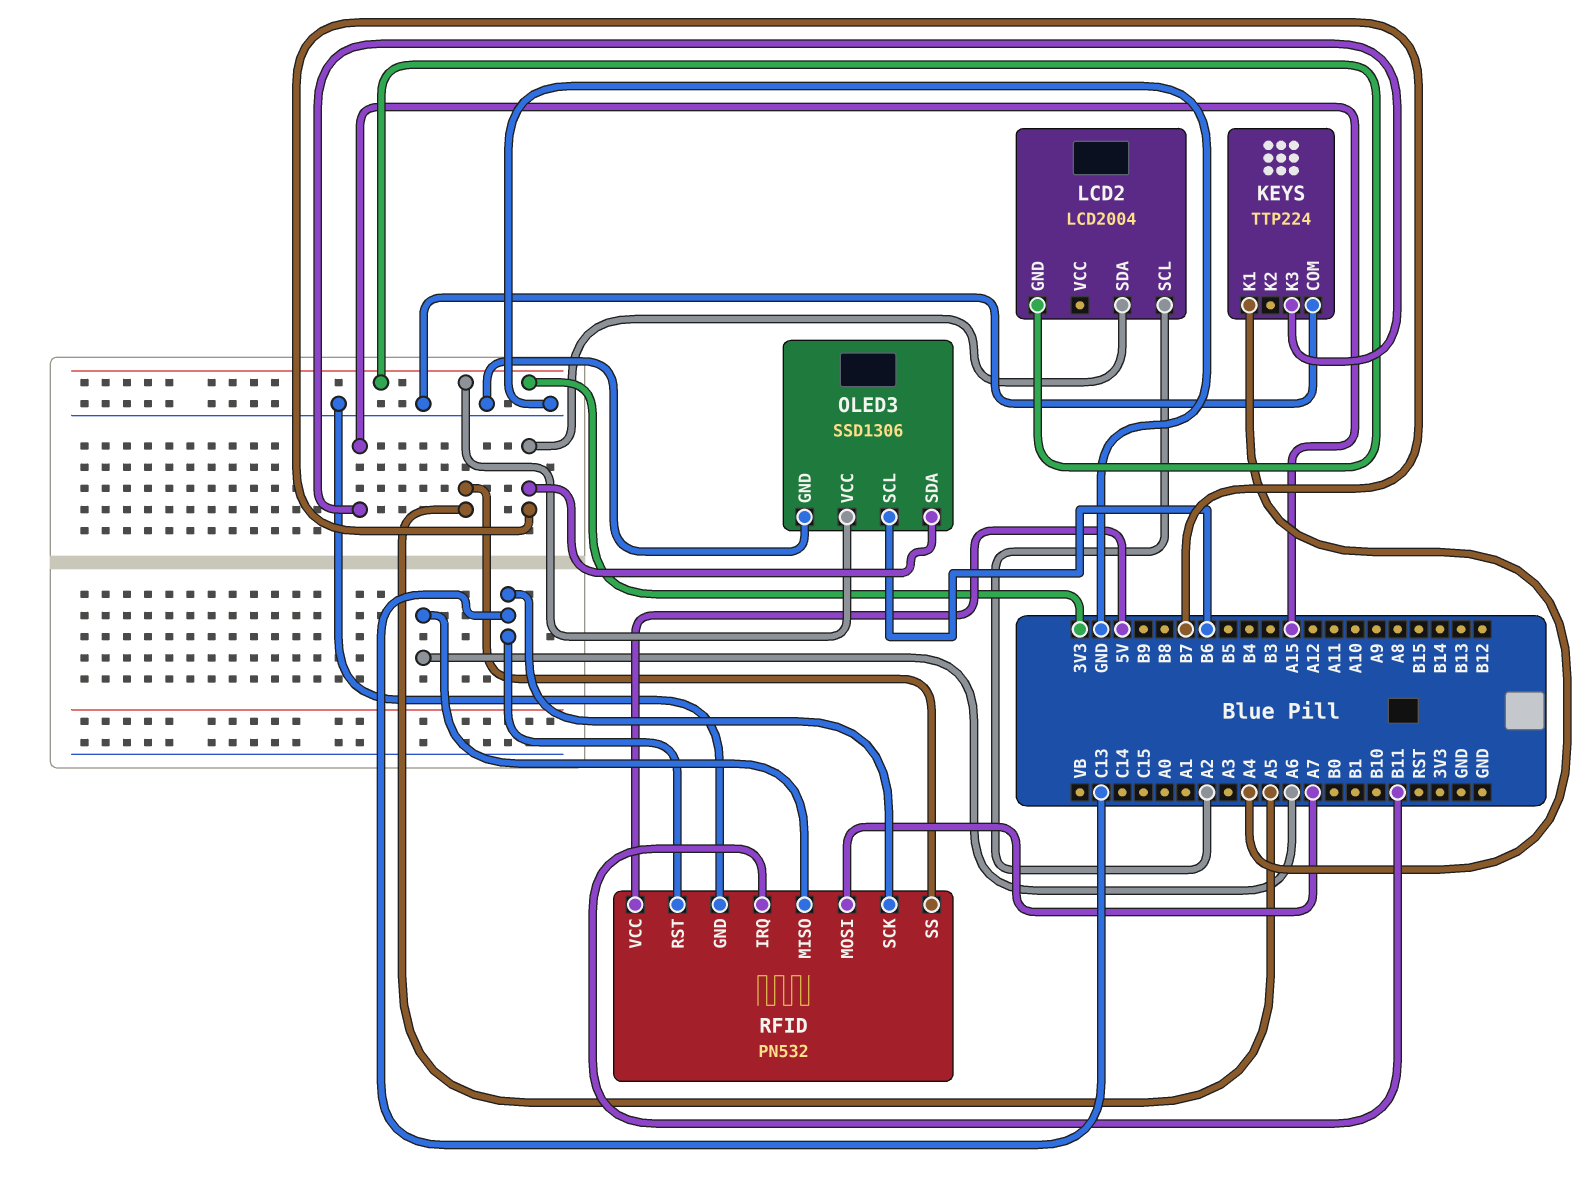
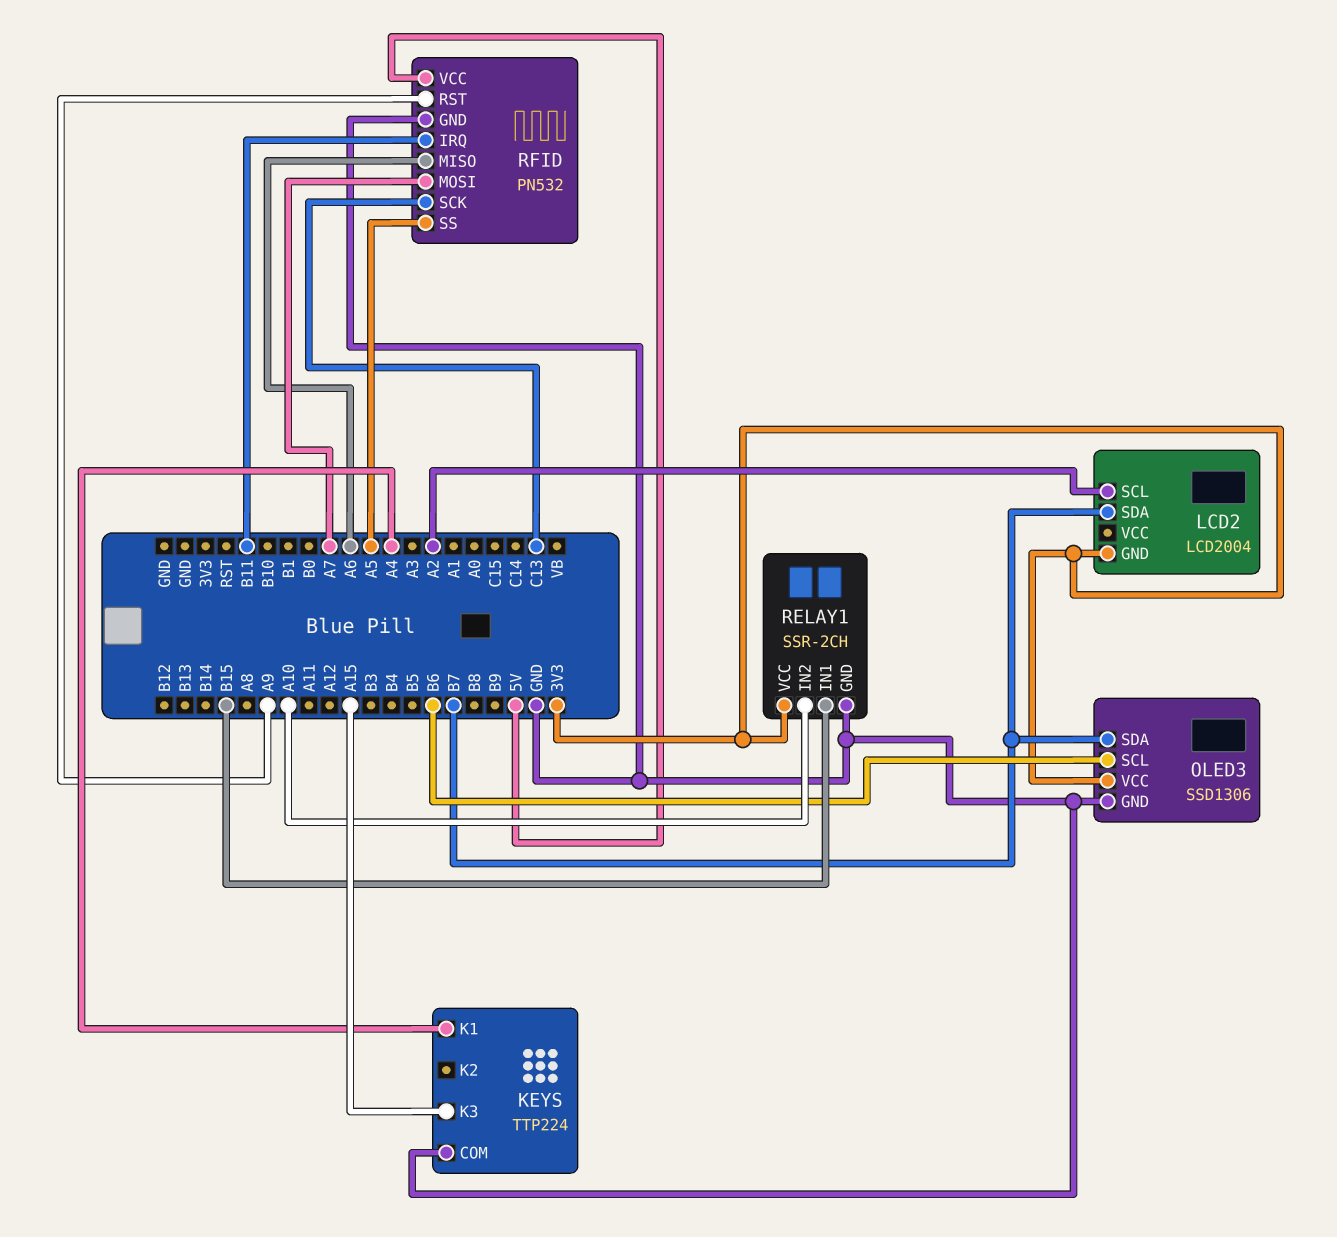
RELAY1: none -> SSR-2CH
RELAY1 pin GND: none -> GND
RELAY1 pin IN1: none -> B15
RELAY1 pin IN2: none -> A10
RELAY1 pin VCC: none -> 3V3
RFID pin RST: C13 -> A9

